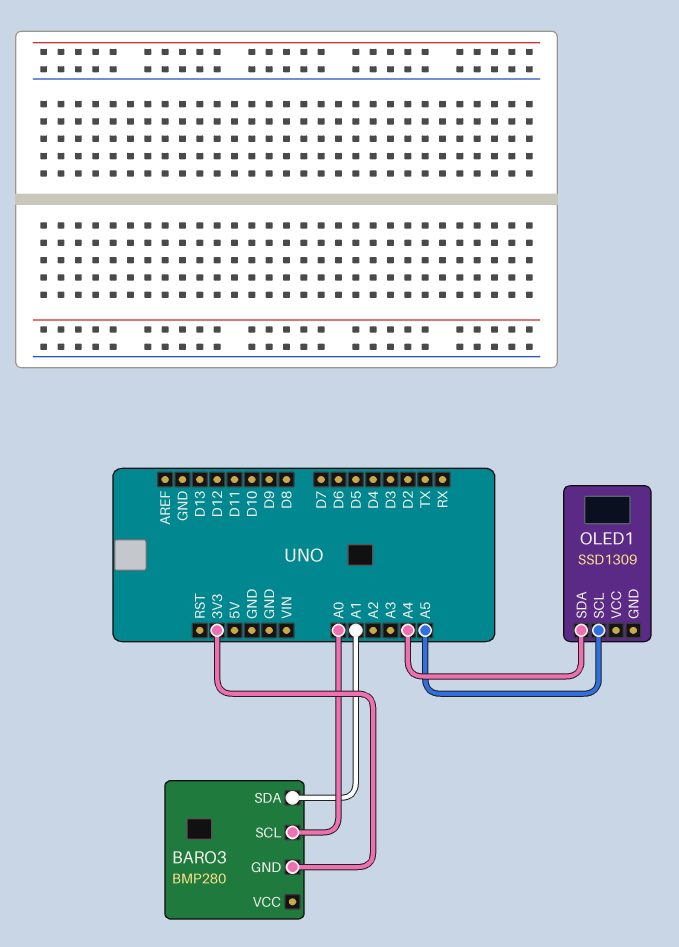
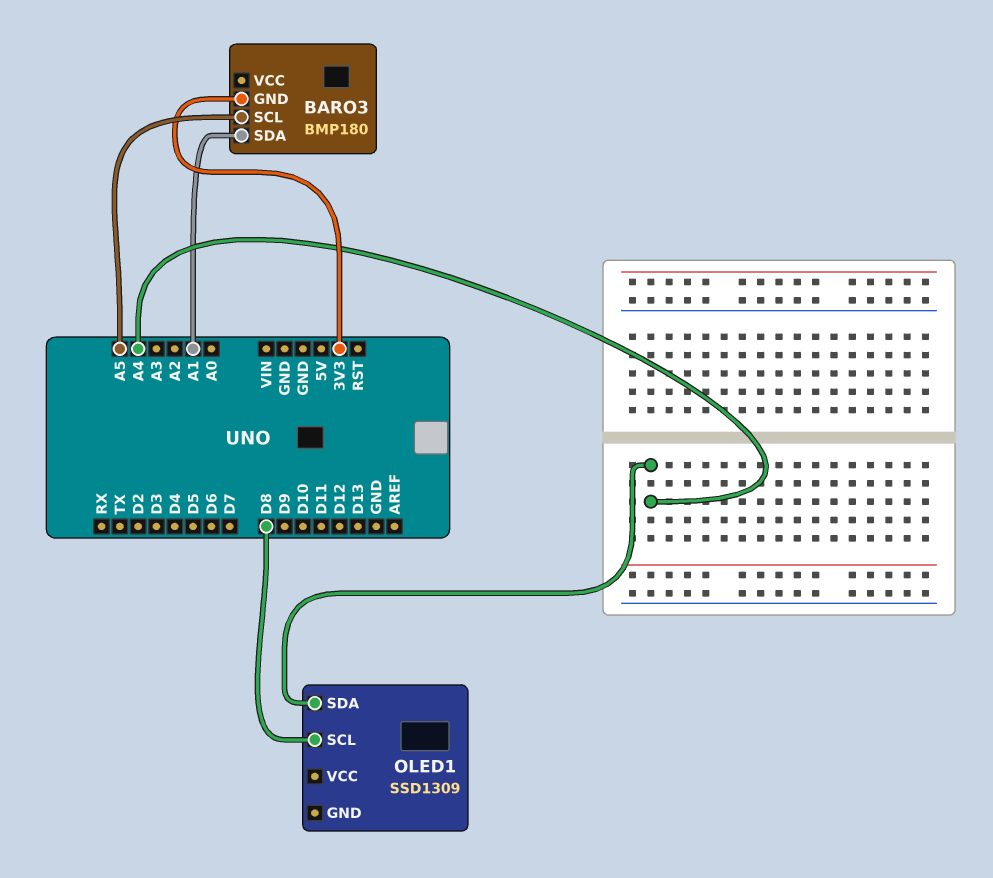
BARO3: BMP280 -> BMP180
BARO3 pin SCL: A0 -> A5
OLED1 pin SCL: A5 -> D8

